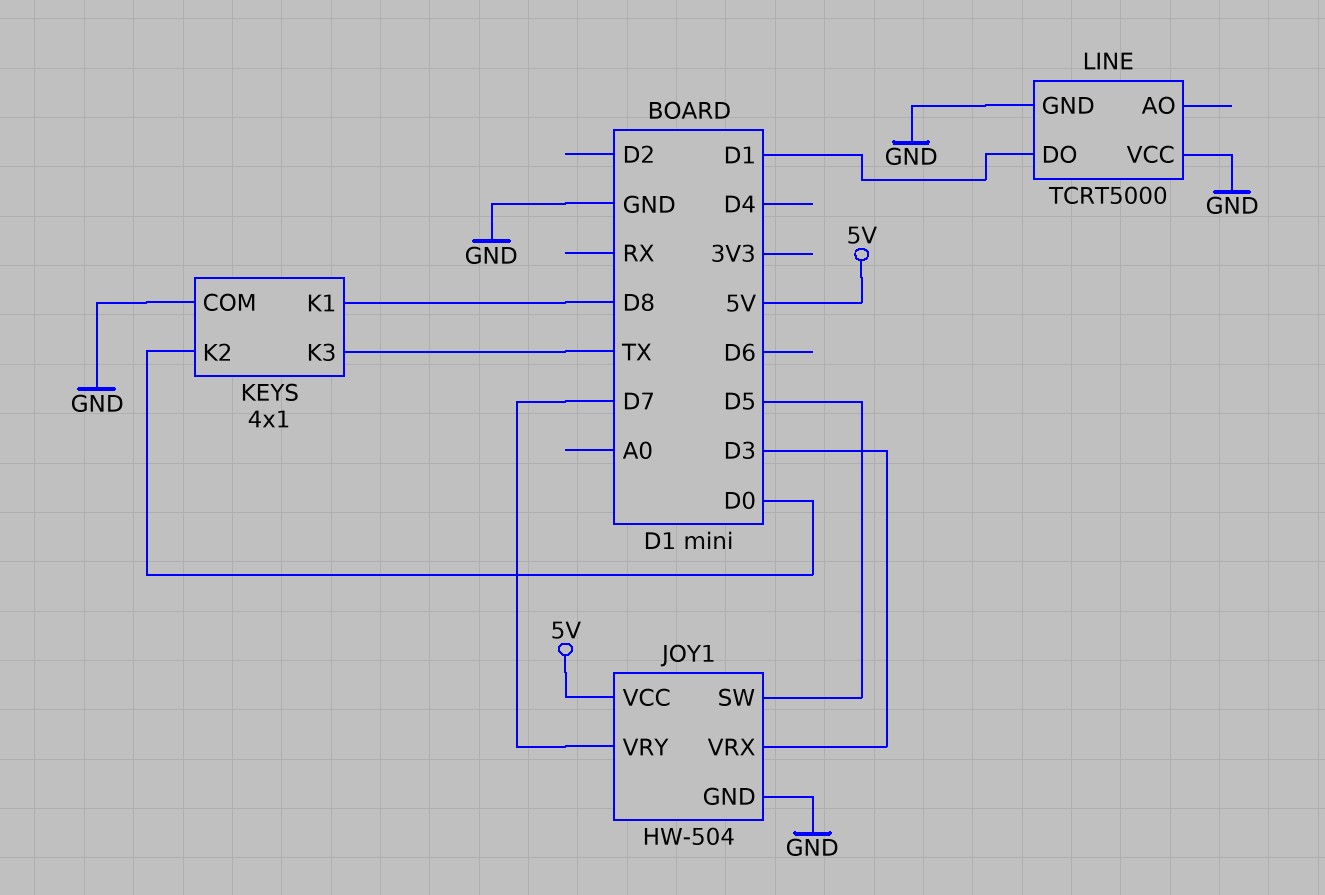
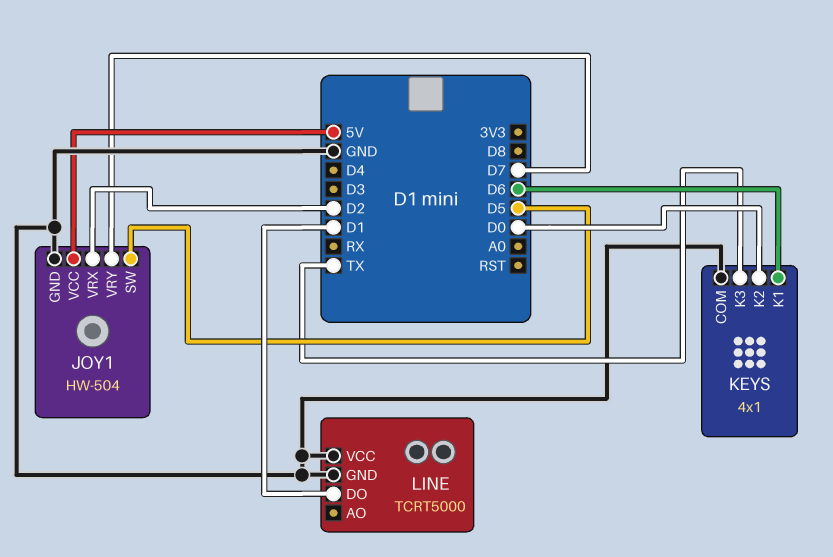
JOY1 pin VRX: D3 -> D2
KEYS pin K1: D8 -> D6

